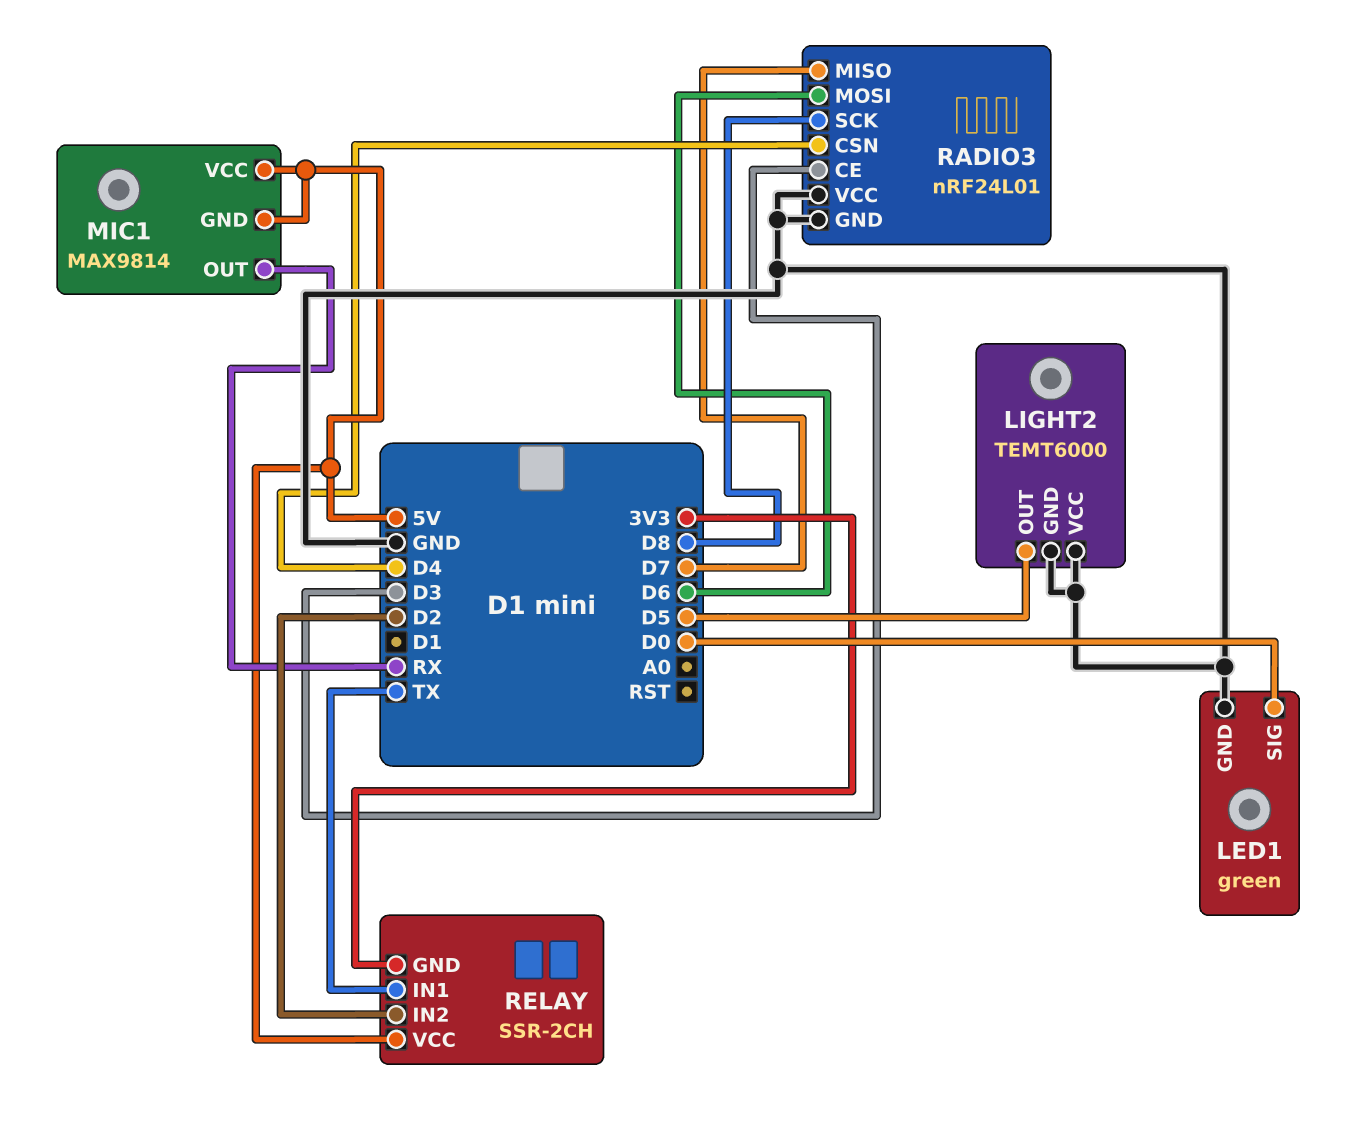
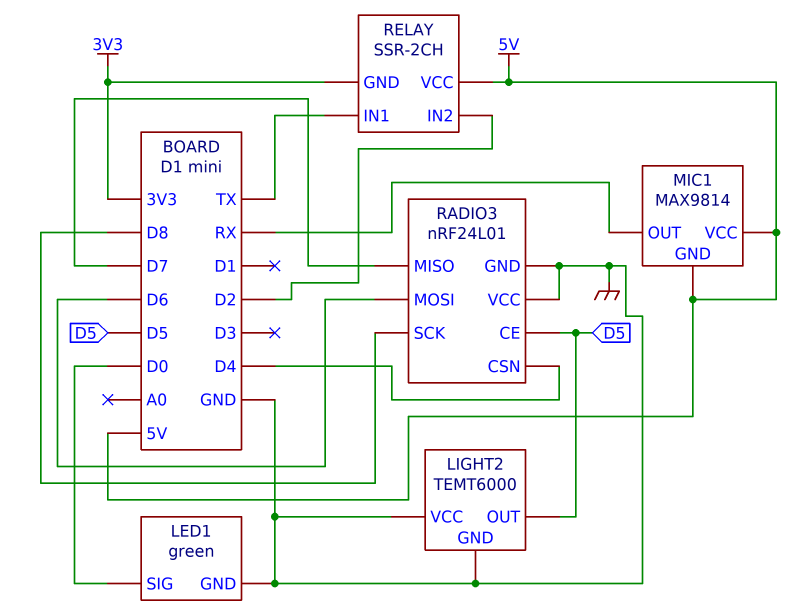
RADIO3 pin CE: D3 -> D5

